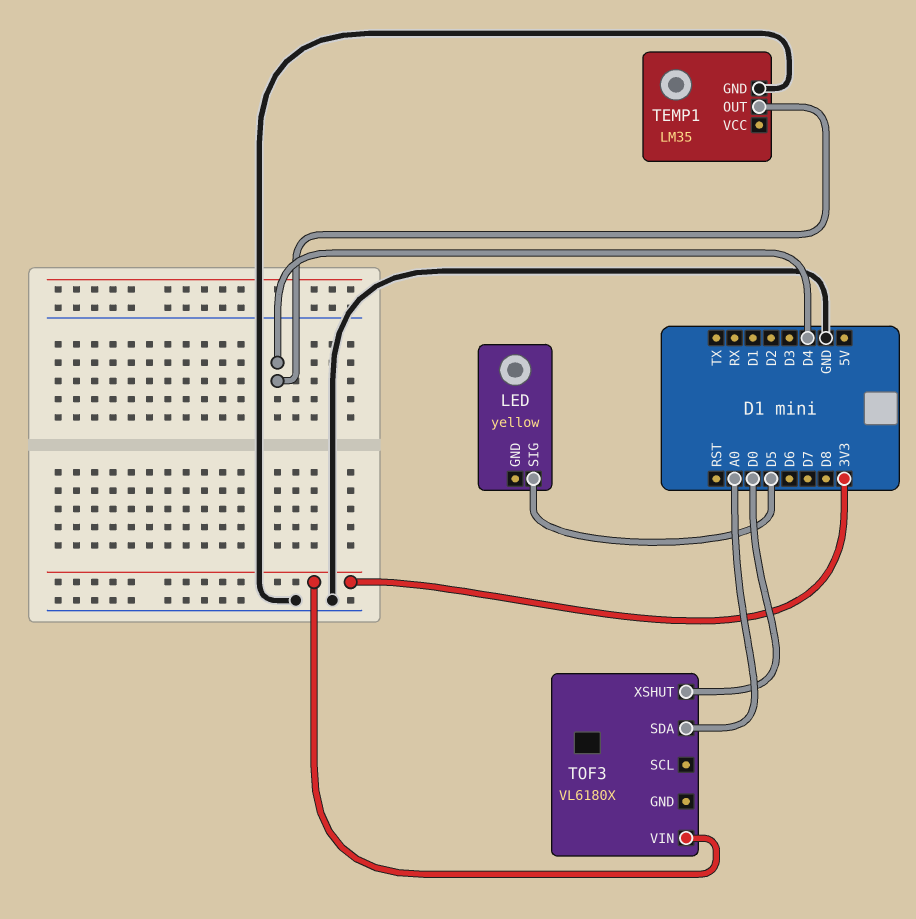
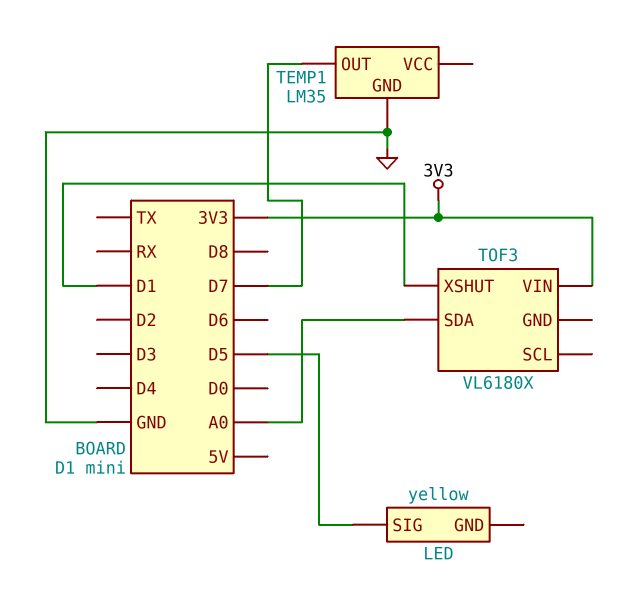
TEMP1 pin OUT: D4 -> D7
TOF3 pin XSHUT: D0 -> D1

